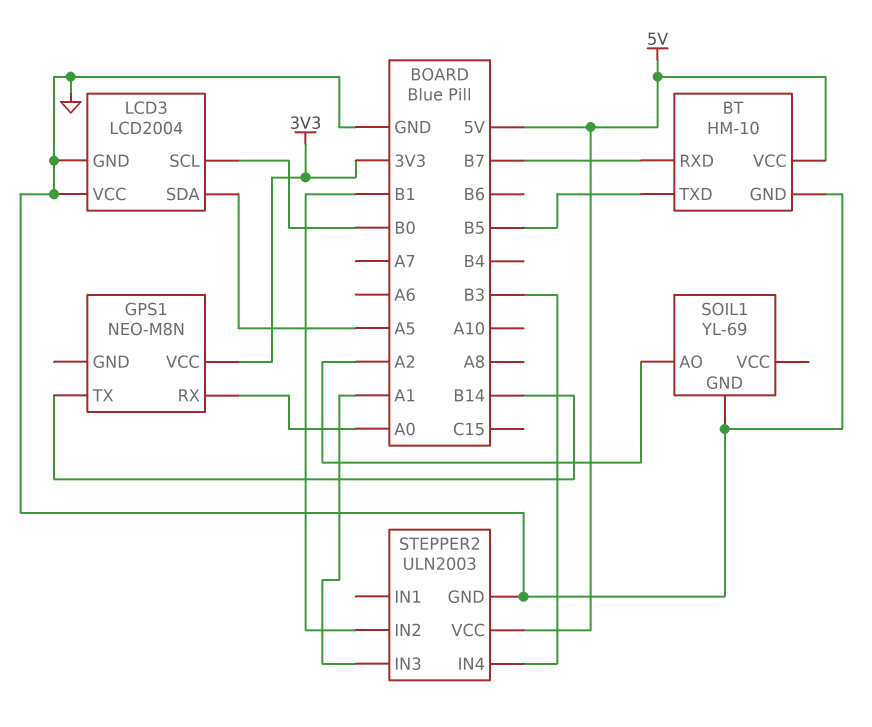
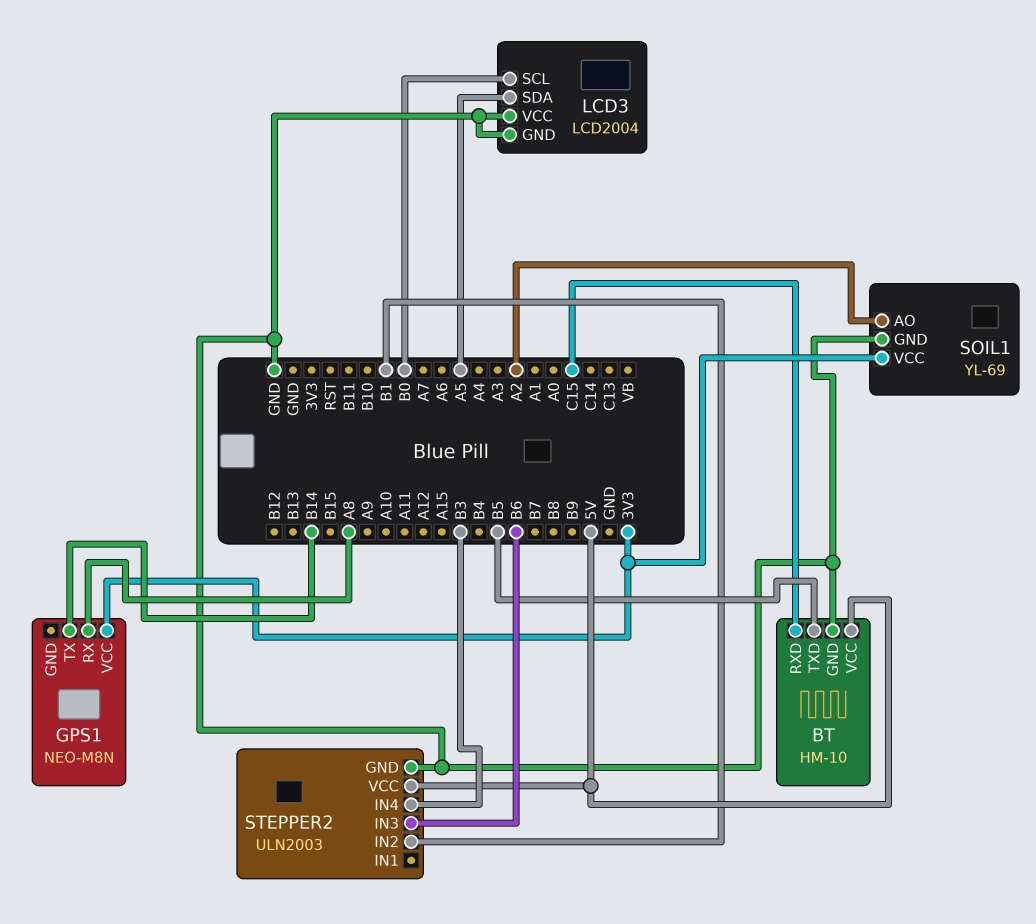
BT pin RXD: B7 -> C15
GPS1 pin RX: A0 -> A8
SOIL1 pin VCC: none -> 3V3
STEPPER2 pin IN3: A1 -> B6

